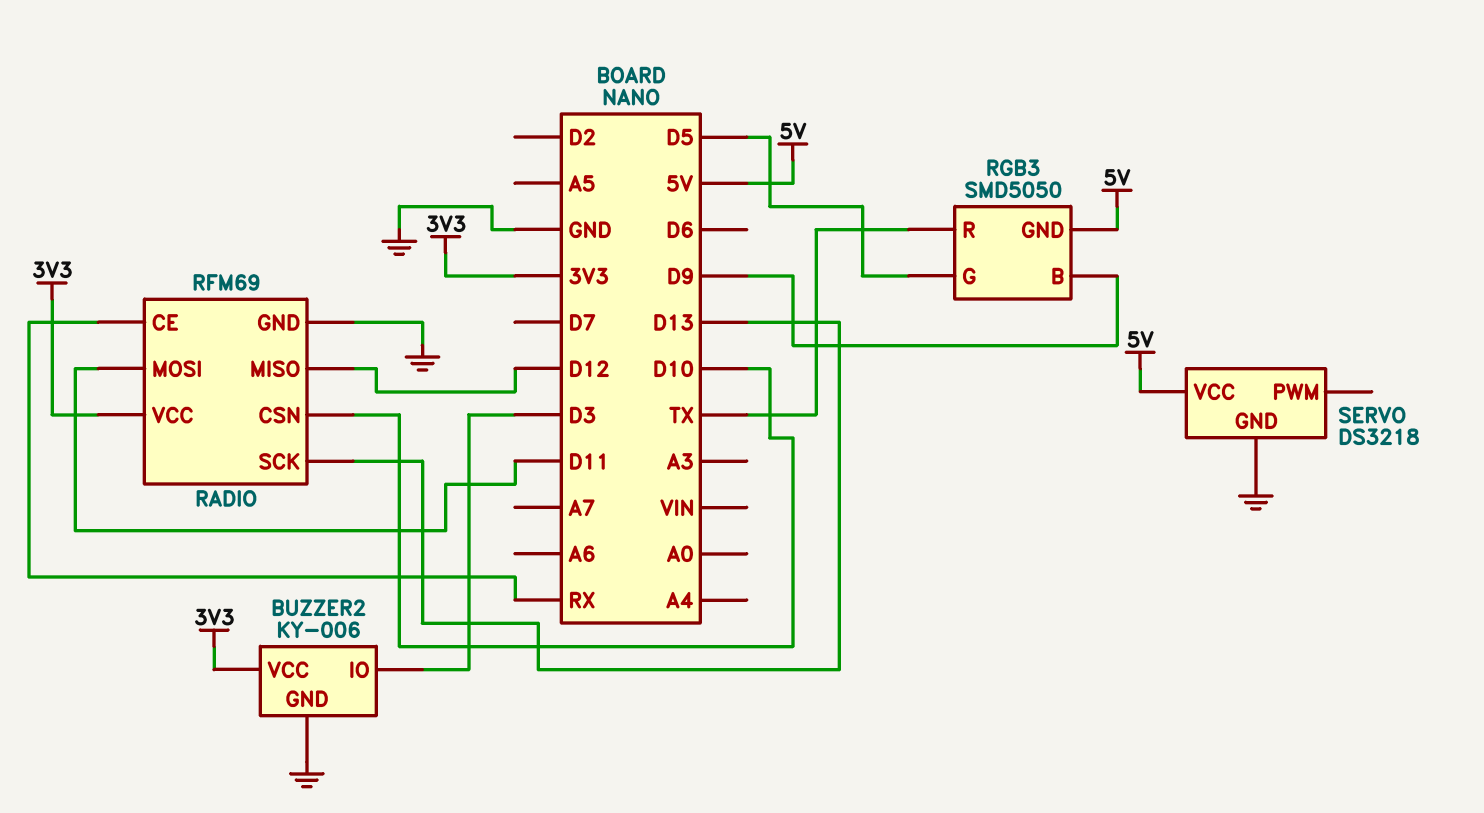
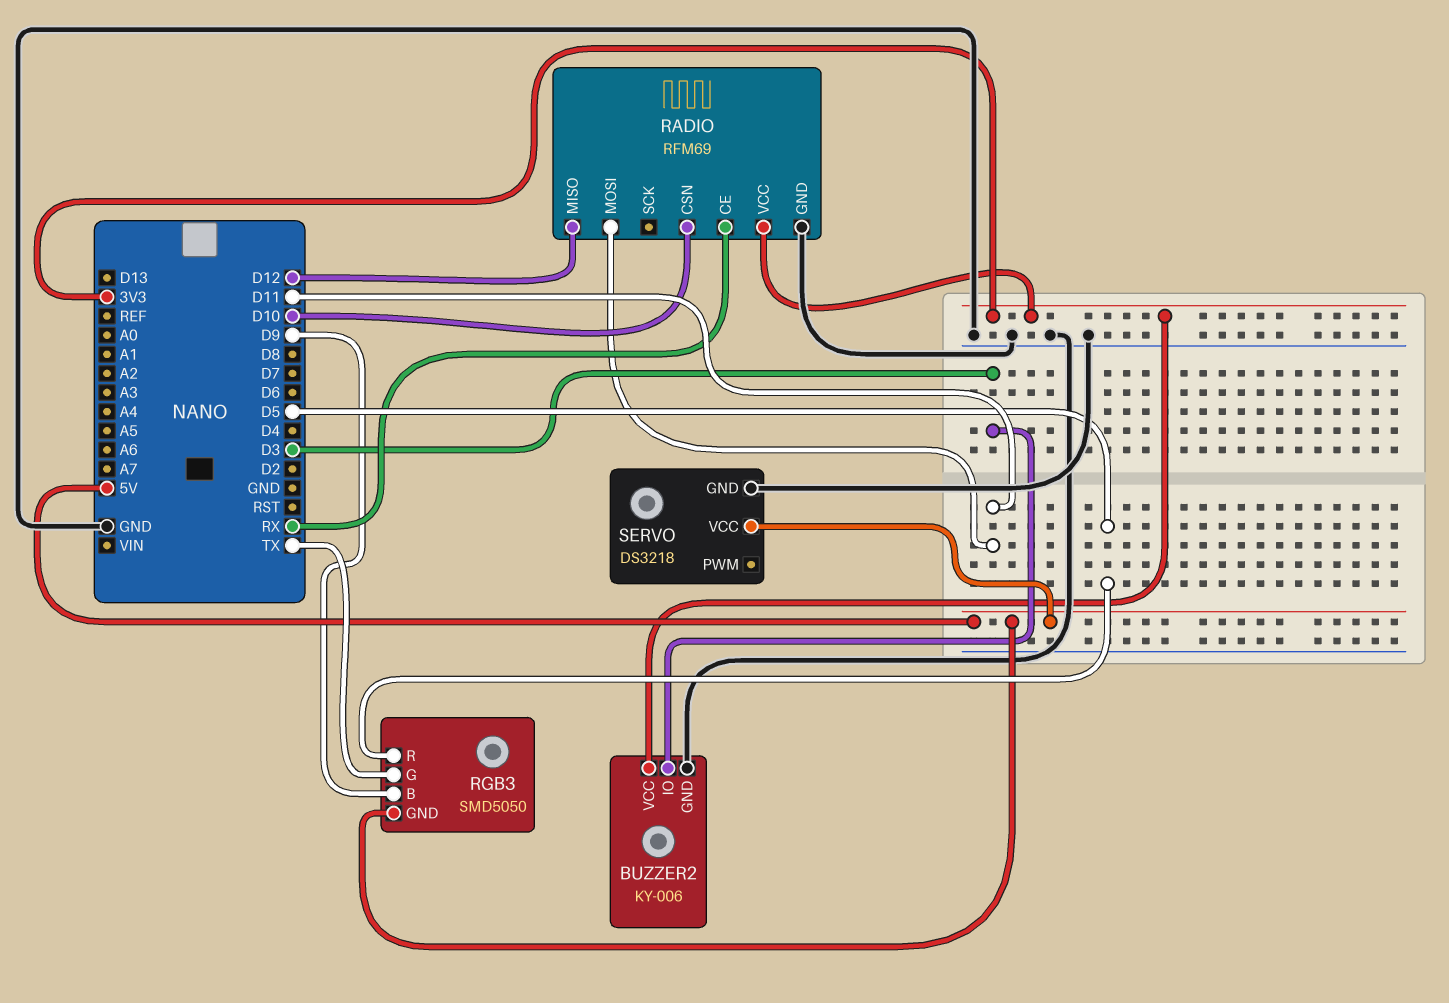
RADIO pin SCK: D13 -> none
RGB3 pin G: D5 -> TX
RGB3 pin R: TX -> D5

